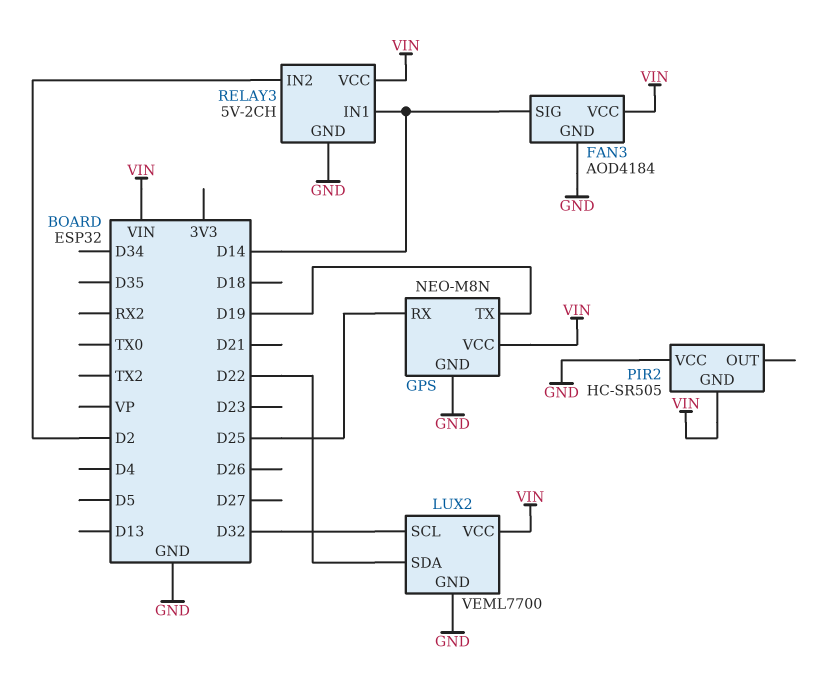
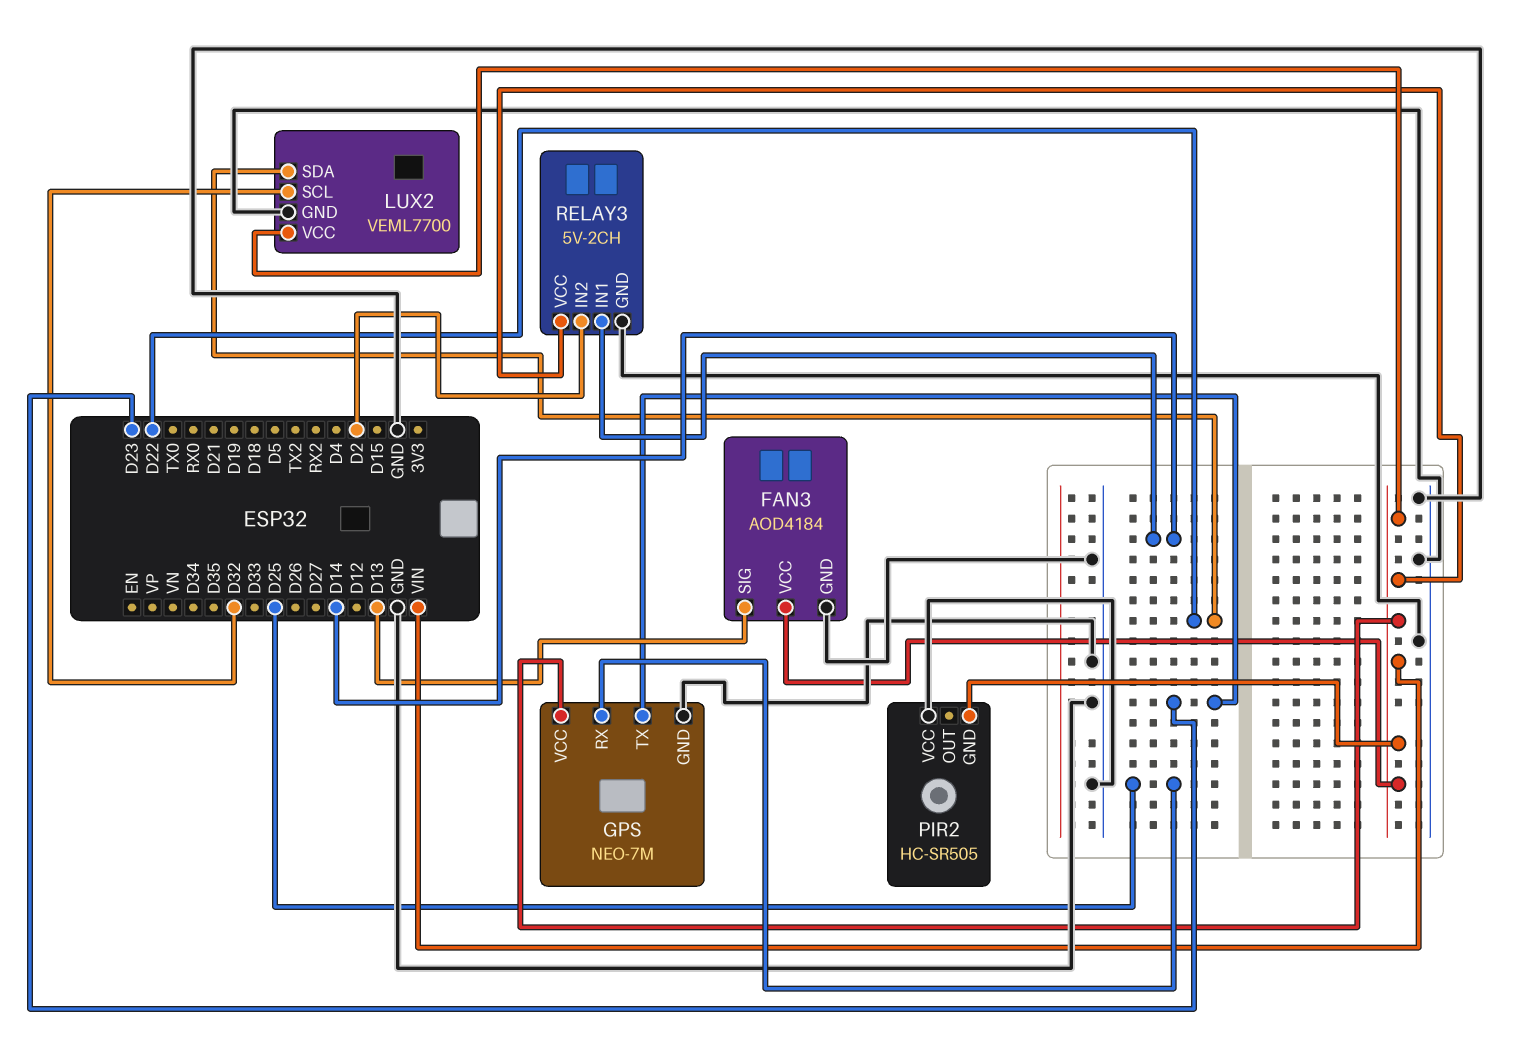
FAN3 pin SIG: D14 -> D13
GPS: NEO-M8N -> NEO-7M
GPS pin TX: D19 -> D23

